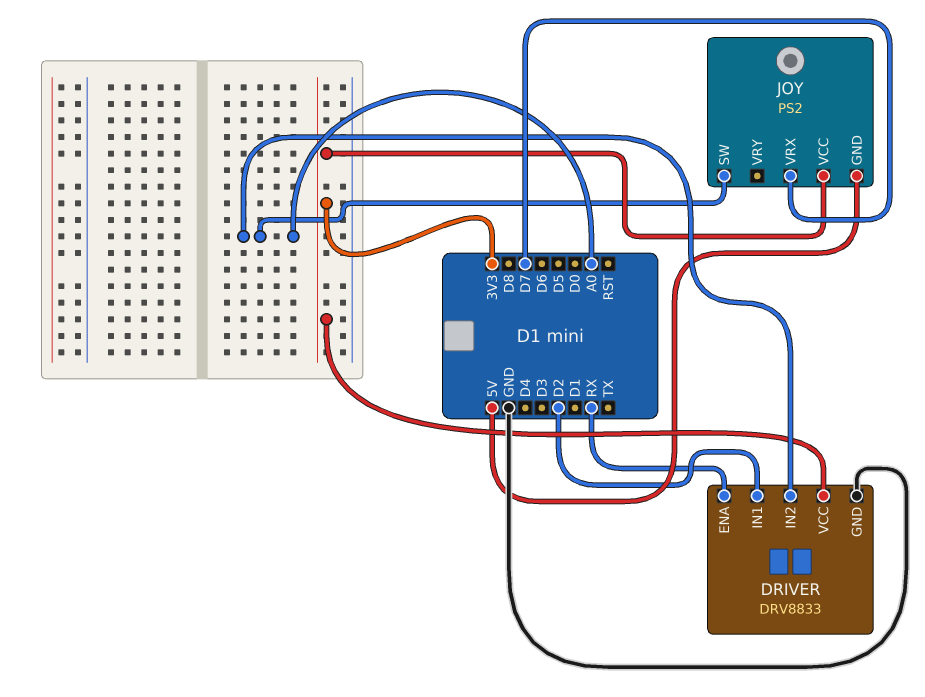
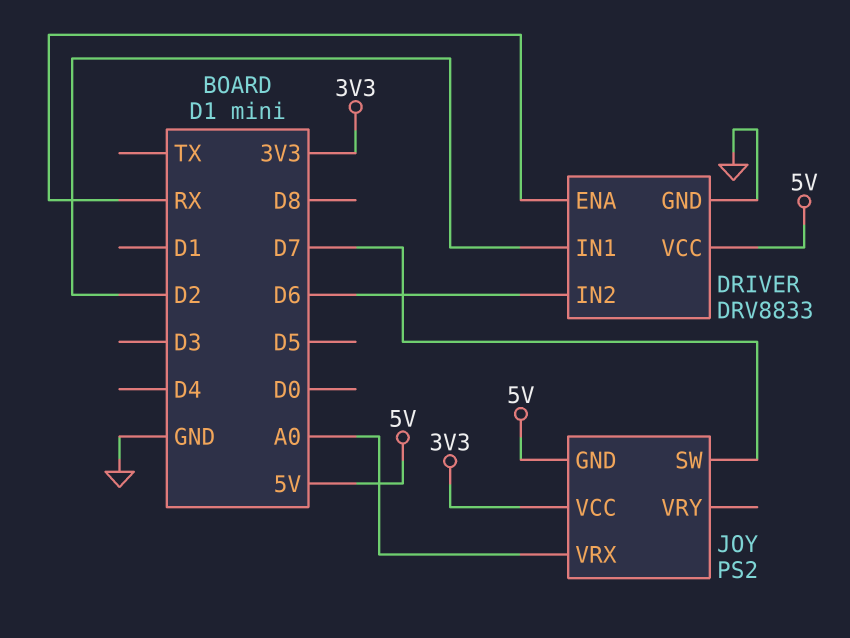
DRIVER pin IN2: A0 -> D6
DRIVER pin VCC: 3V3 -> 5V
JOY pin SW: A0 -> D7
JOY pin VRX: D7 -> A0

